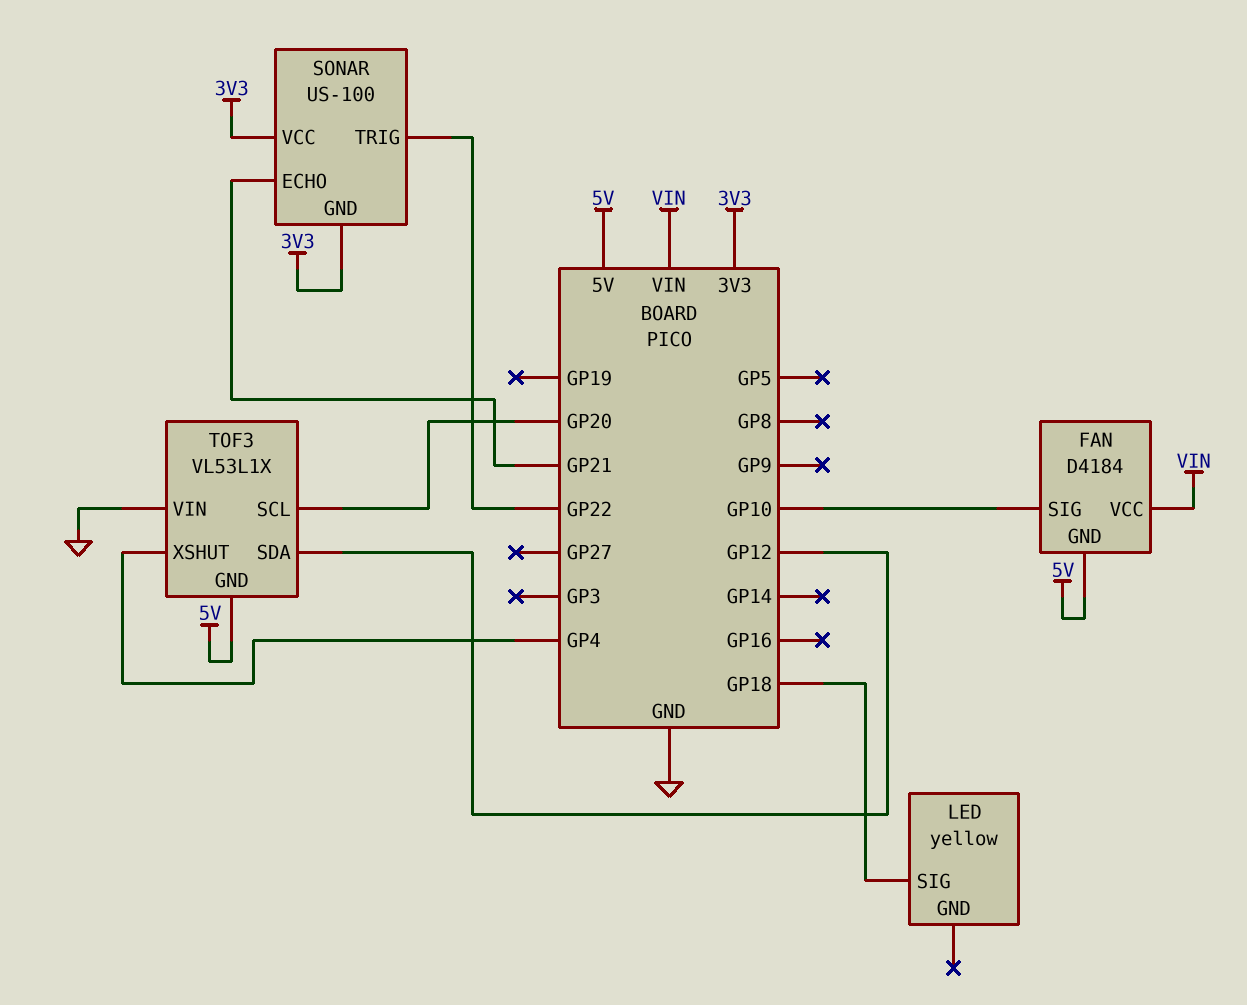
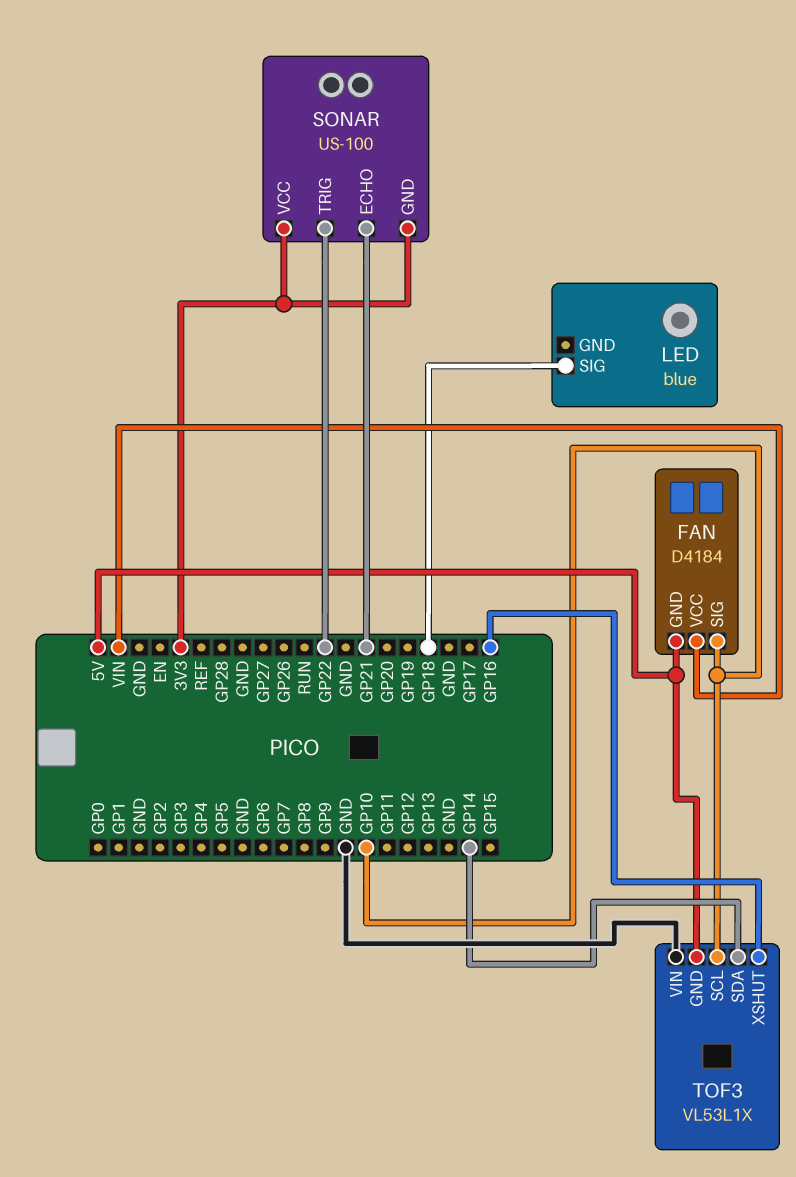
LED: yellow -> blue
TOF3 pin SCL: GP20 -> GP10
TOF3 pin SDA: GP12 -> GP14
TOF3 pin XSHUT: GP4 -> GP16

